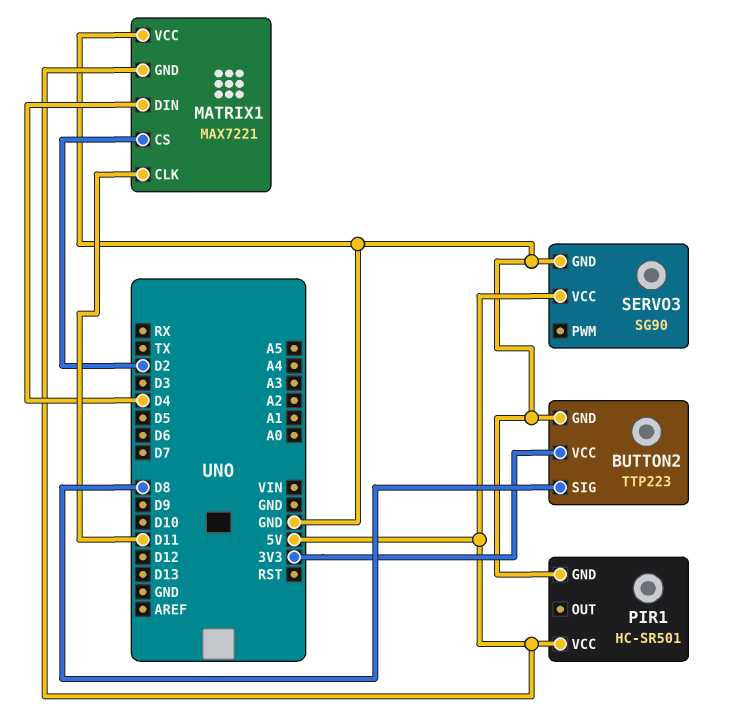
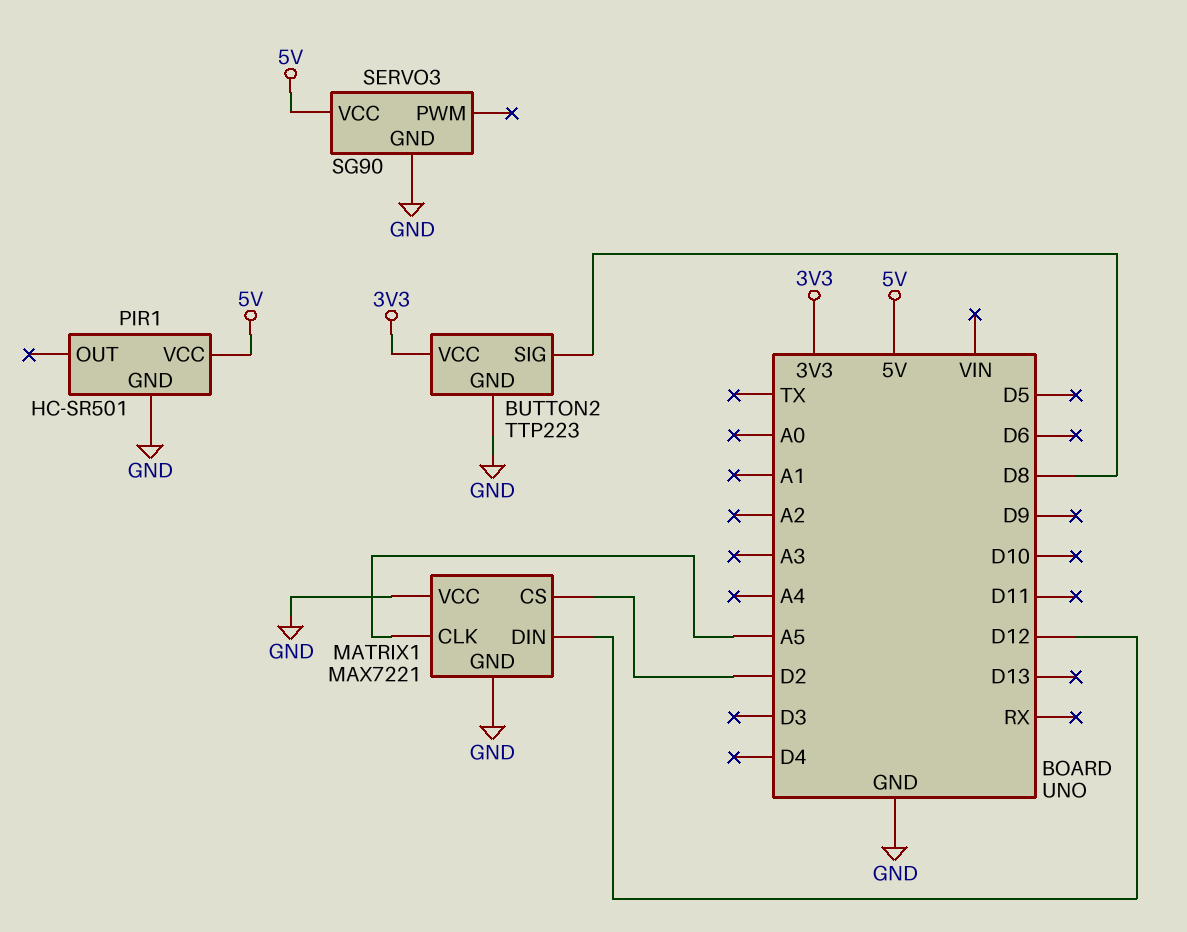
MATRIX1 pin CLK: D11 -> A5
MATRIX1 pin DIN: D4 -> D12
MATRIX1 pin GND: 5V -> GND

